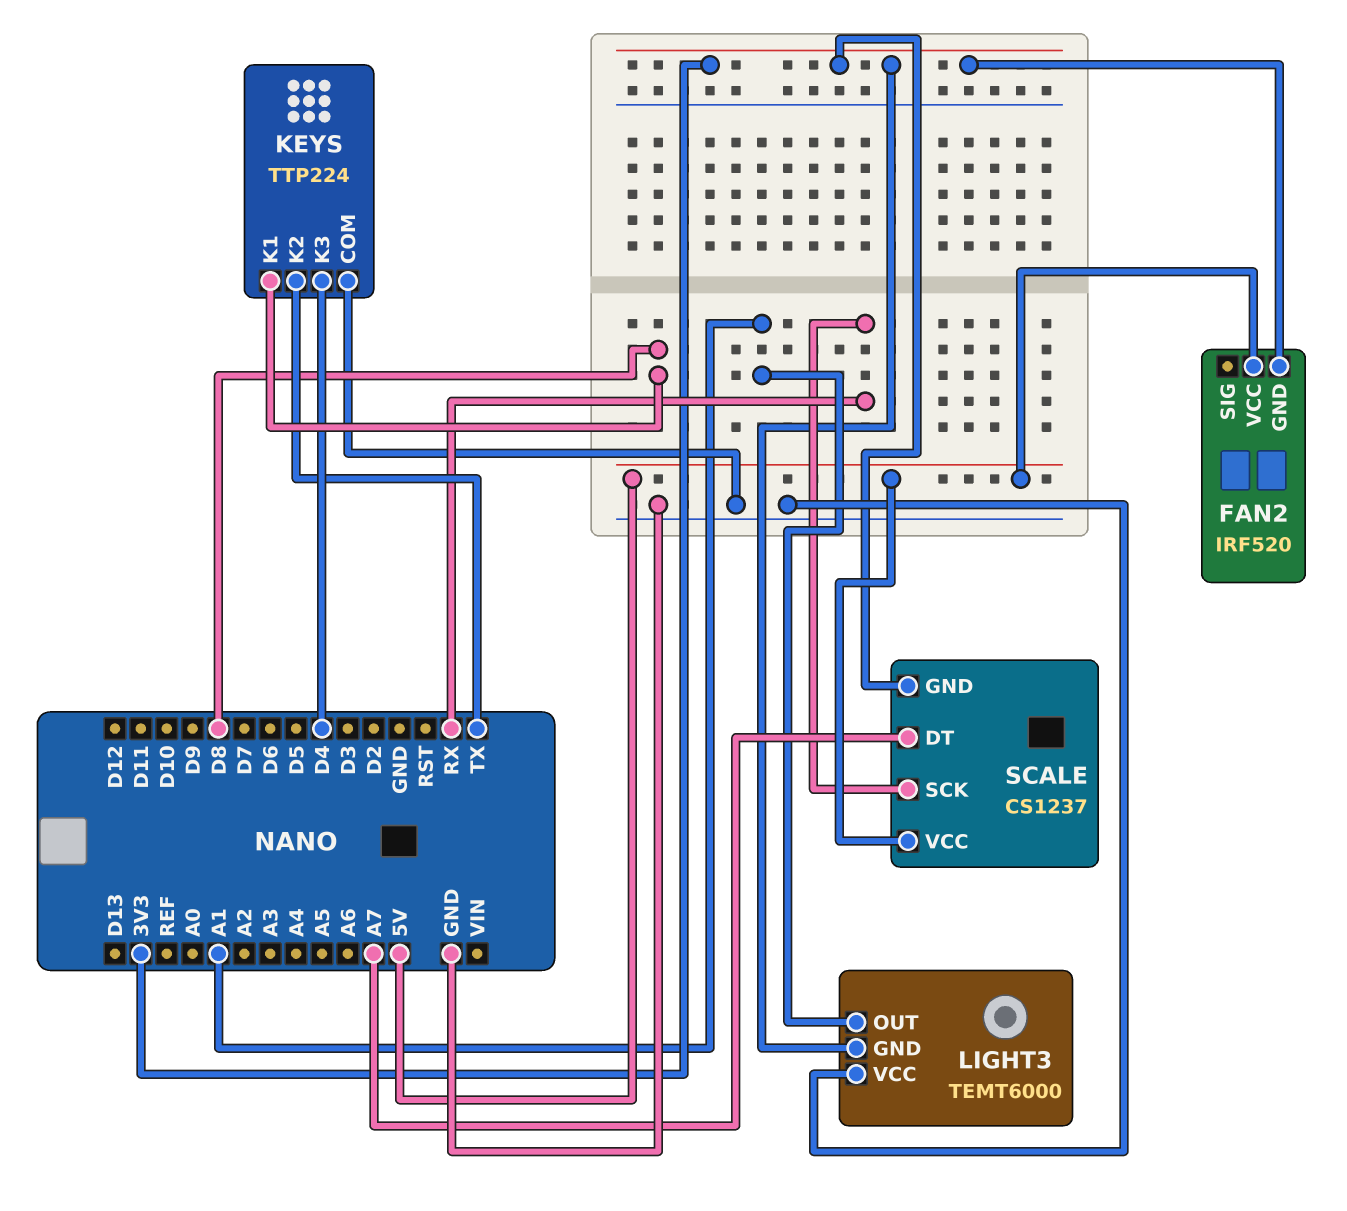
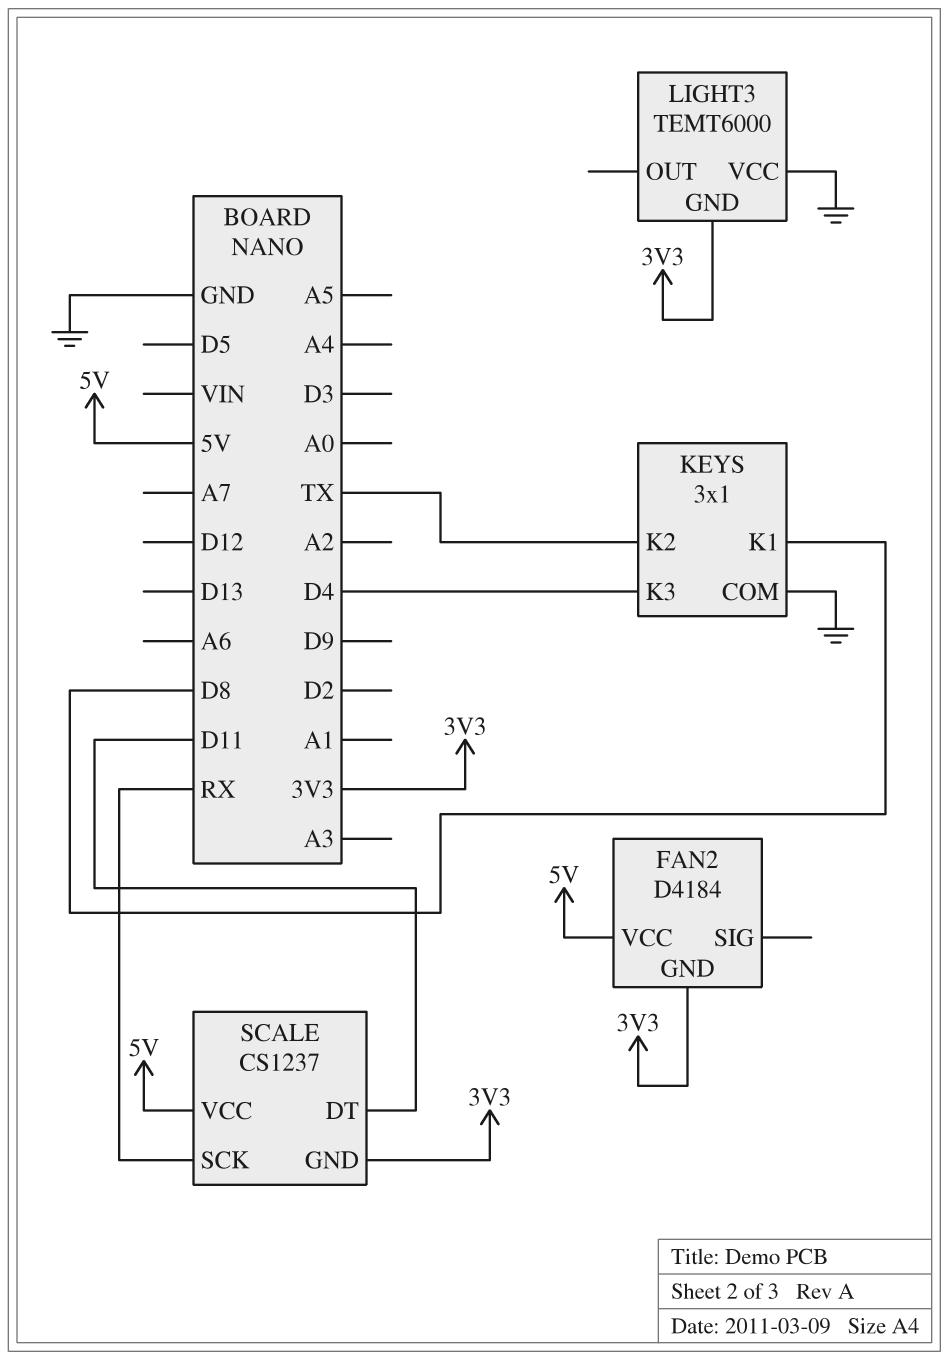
FAN2: IRF520 -> D4184
KEYS: TTP224 -> 3x1
LIGHT3 pin OUT: A1 -> none
SCALE pin DT: A7 -> D11

